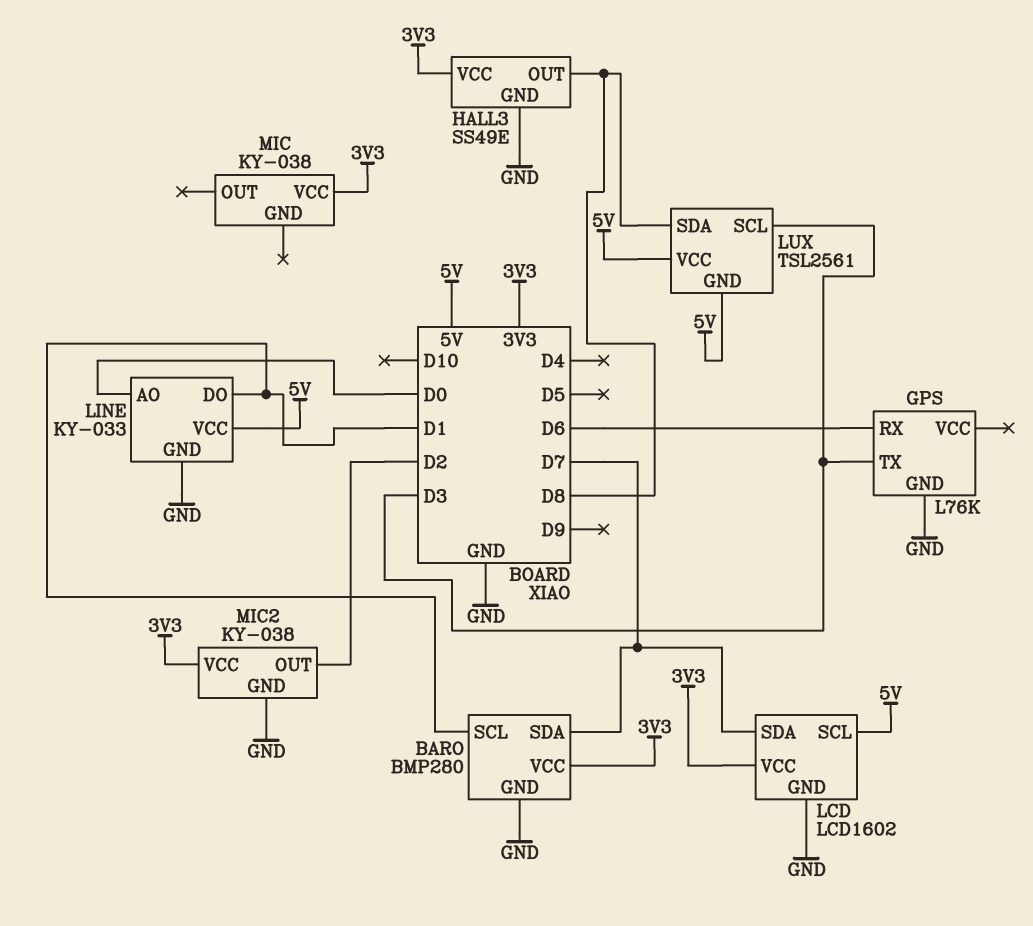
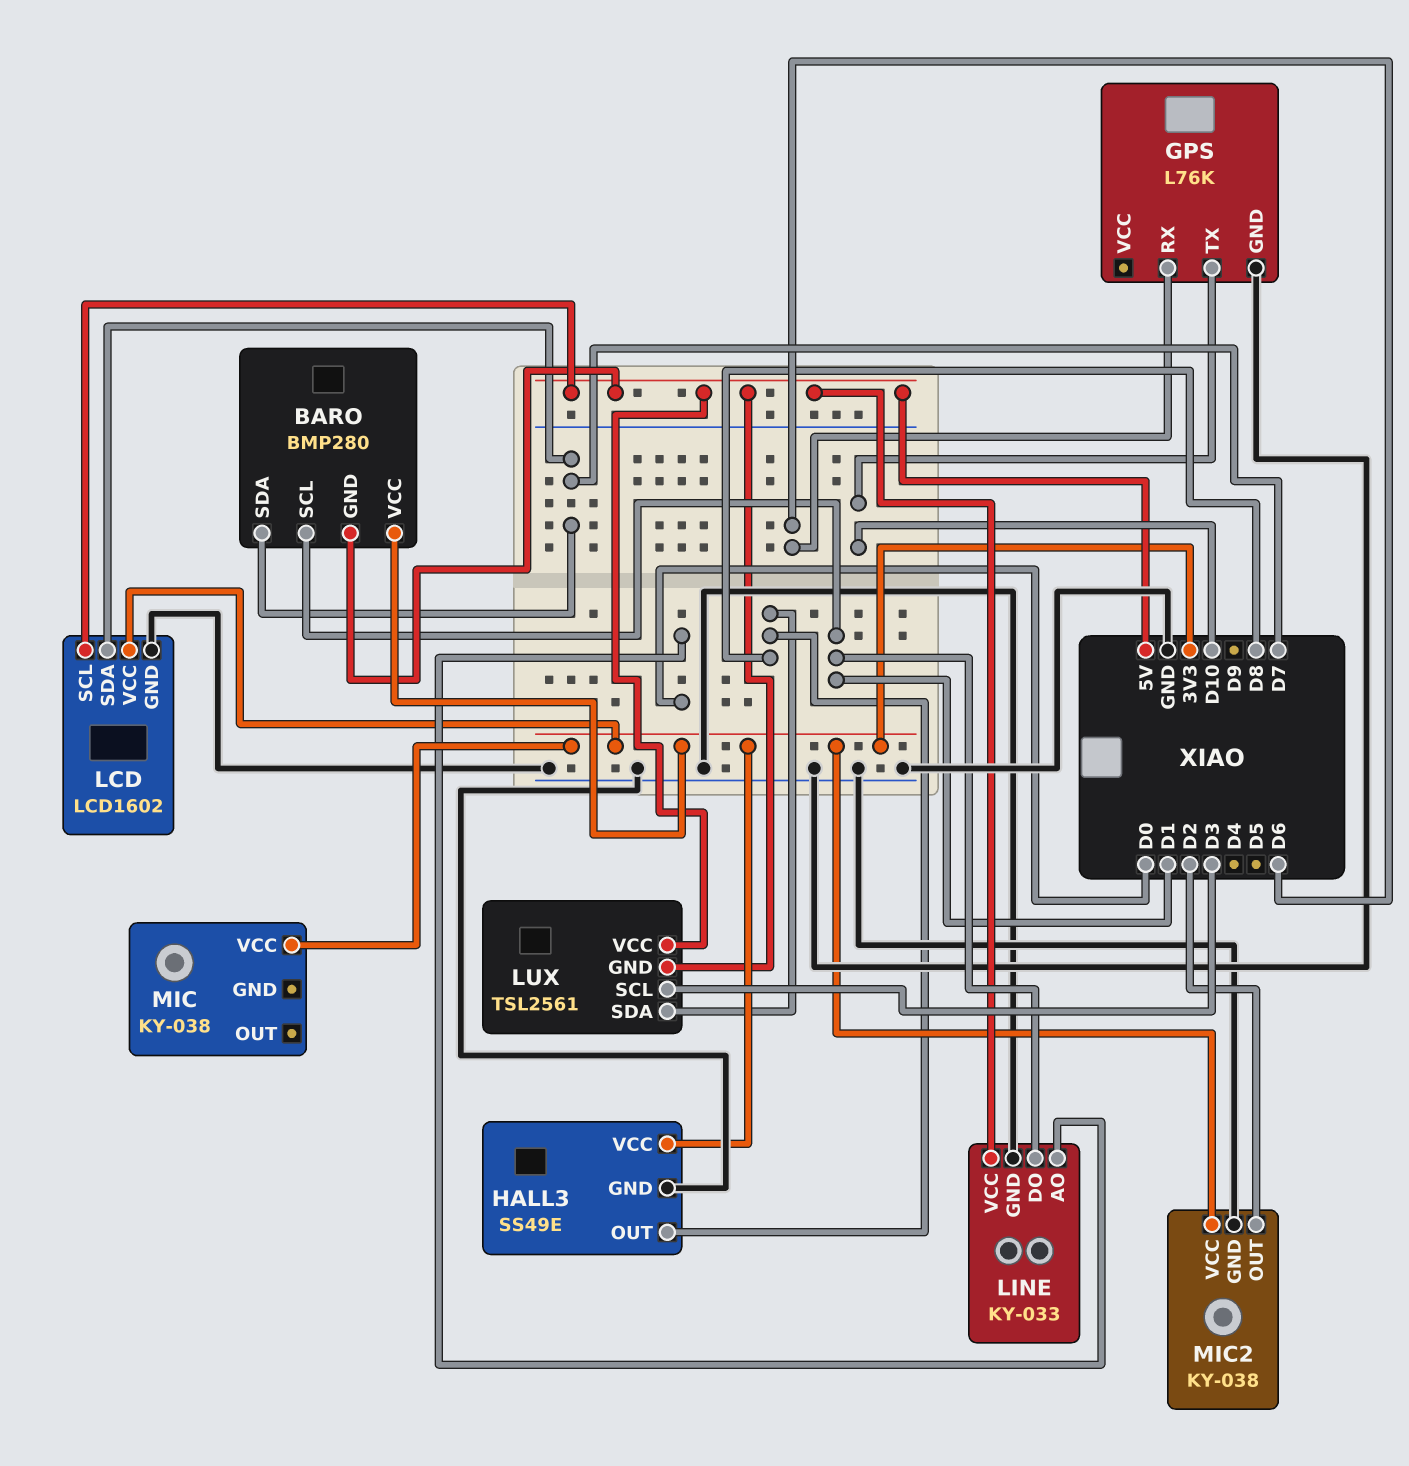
BARO pin GND: GND -> 5V
GPS pin TX: D3 -> D10

